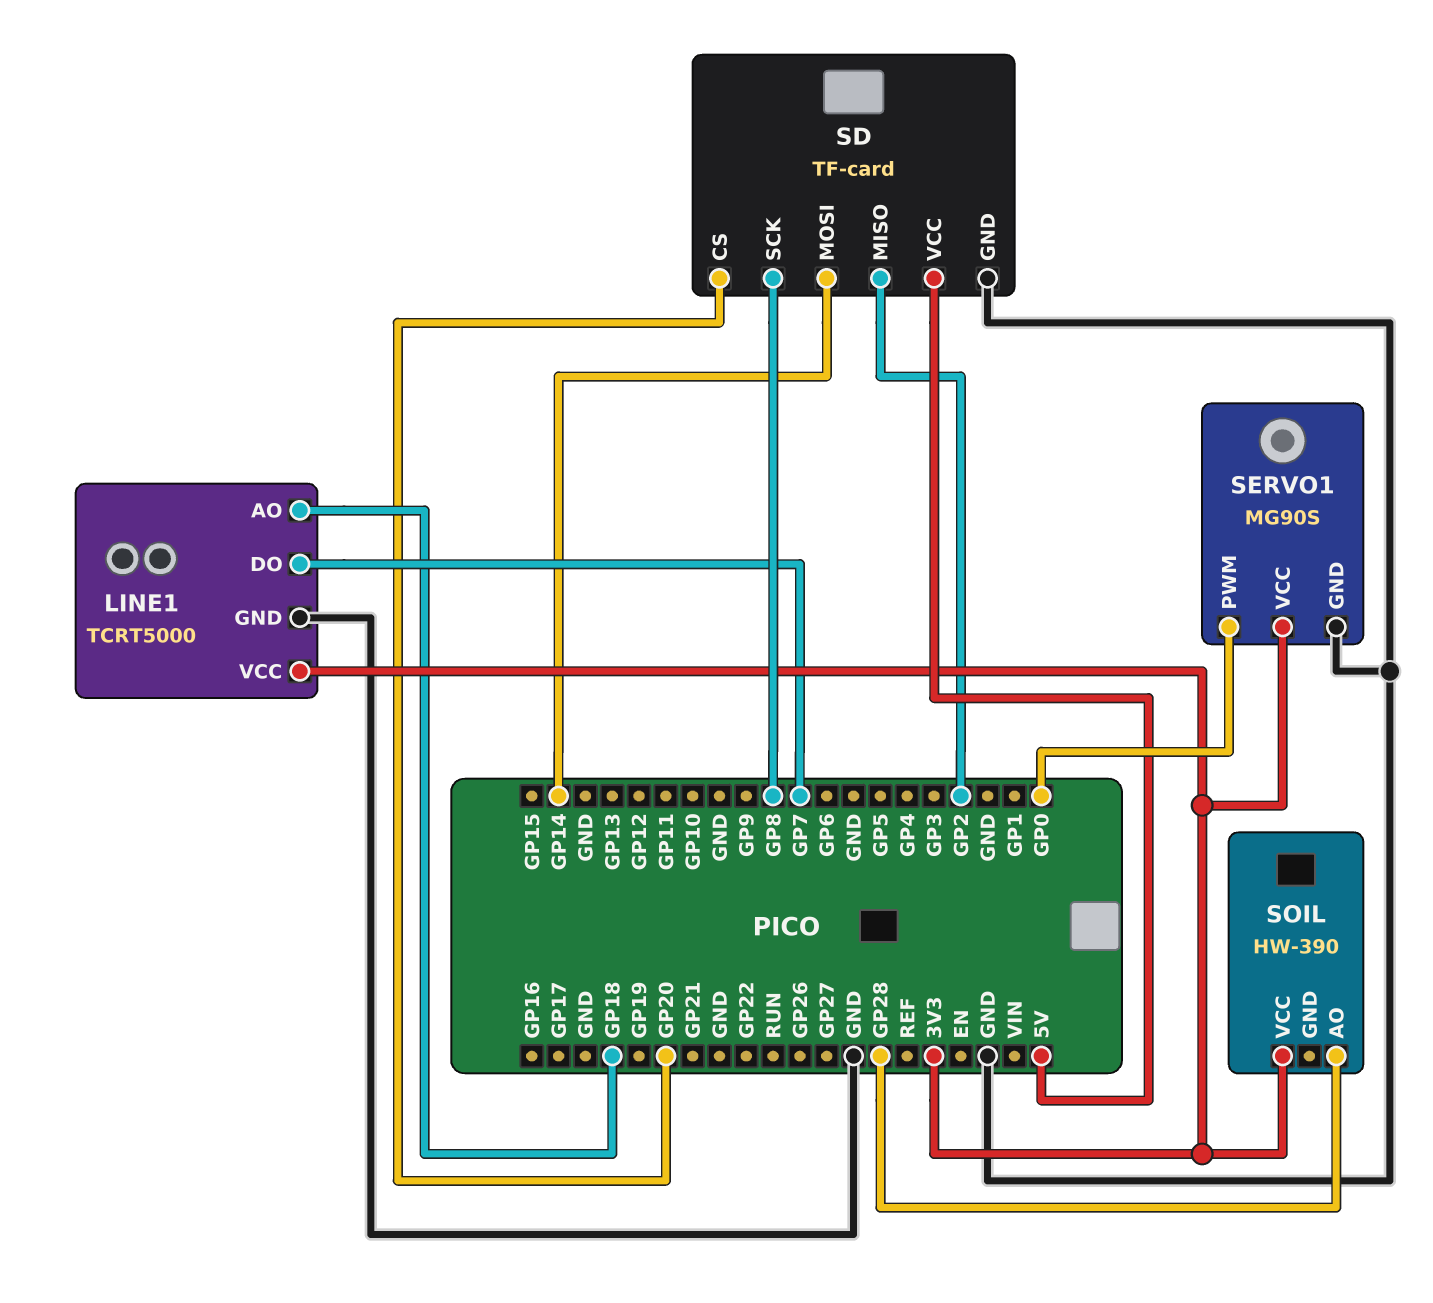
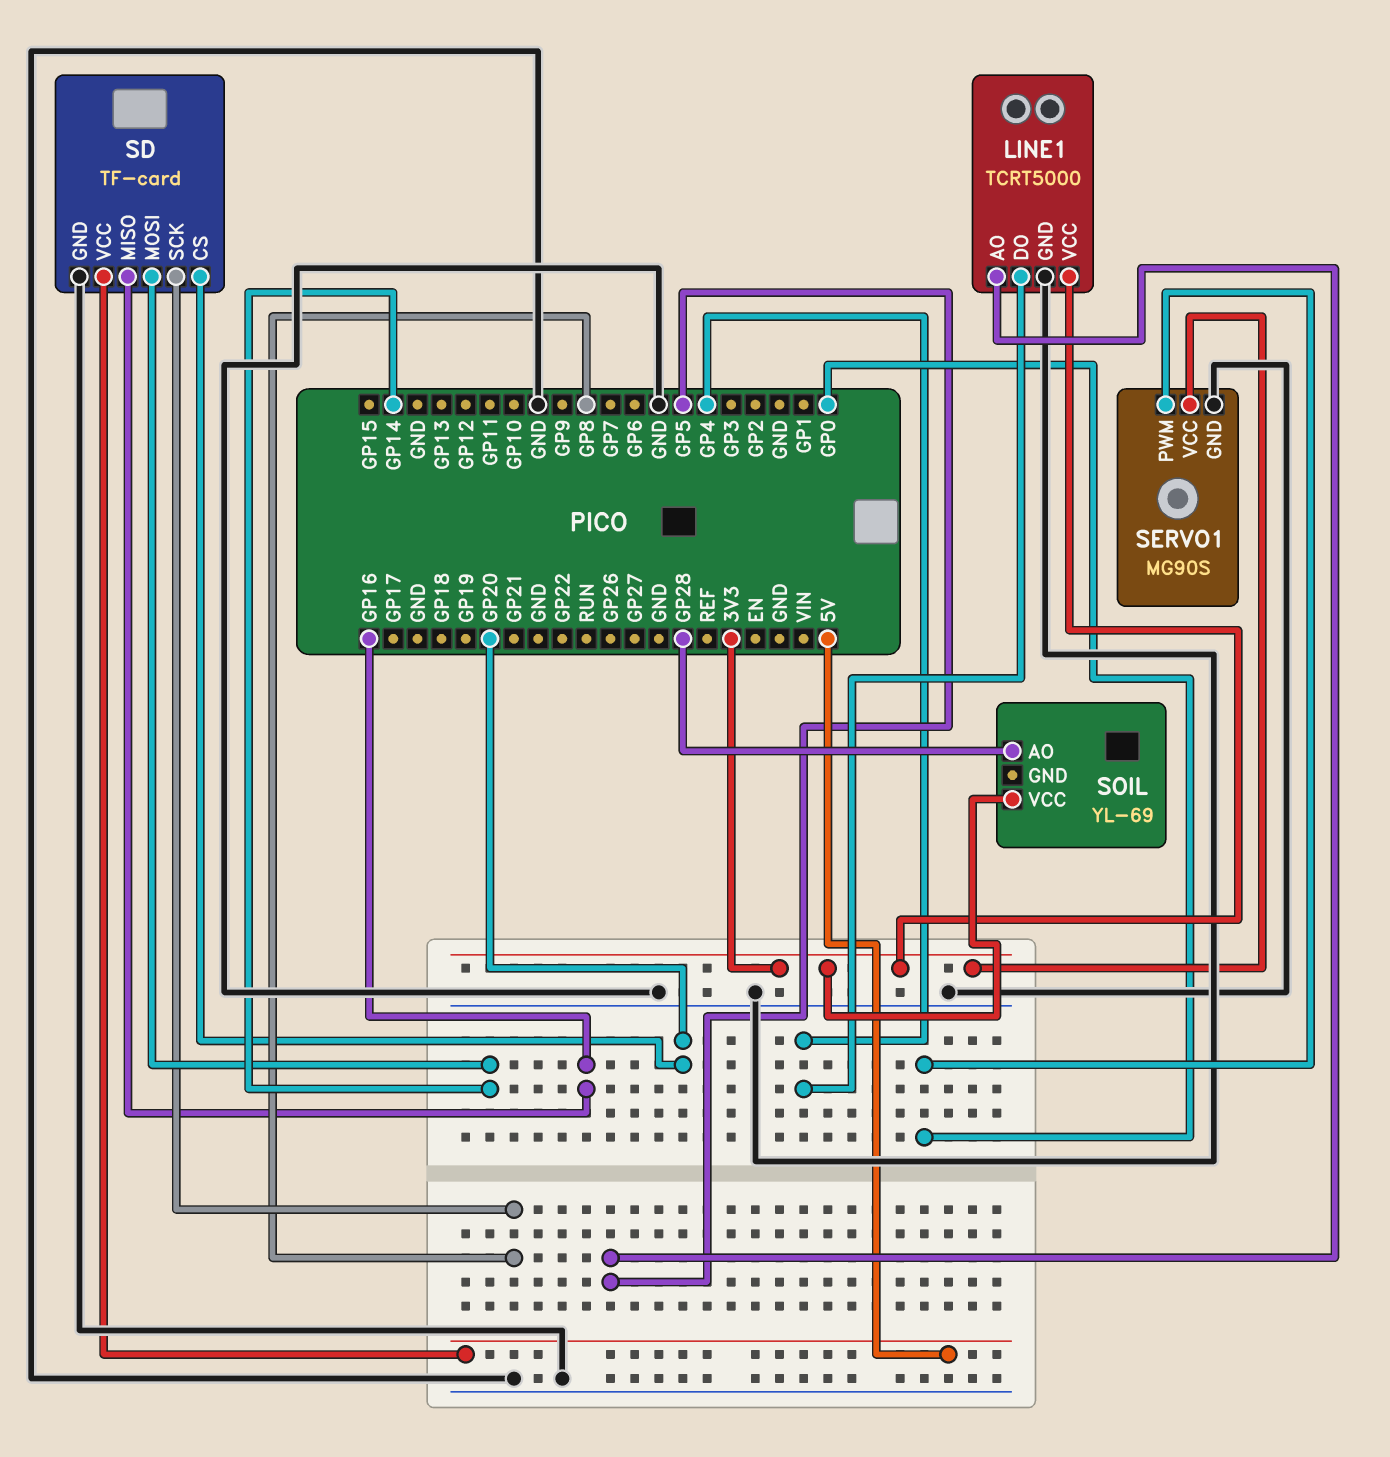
LINE1 pin AO: GP18 -> GP5
LINE1 pin DO: GP7 -> GP4
SD pin MISO: GP2 -> GP16
SOIL: HW-390 -> YL-69

